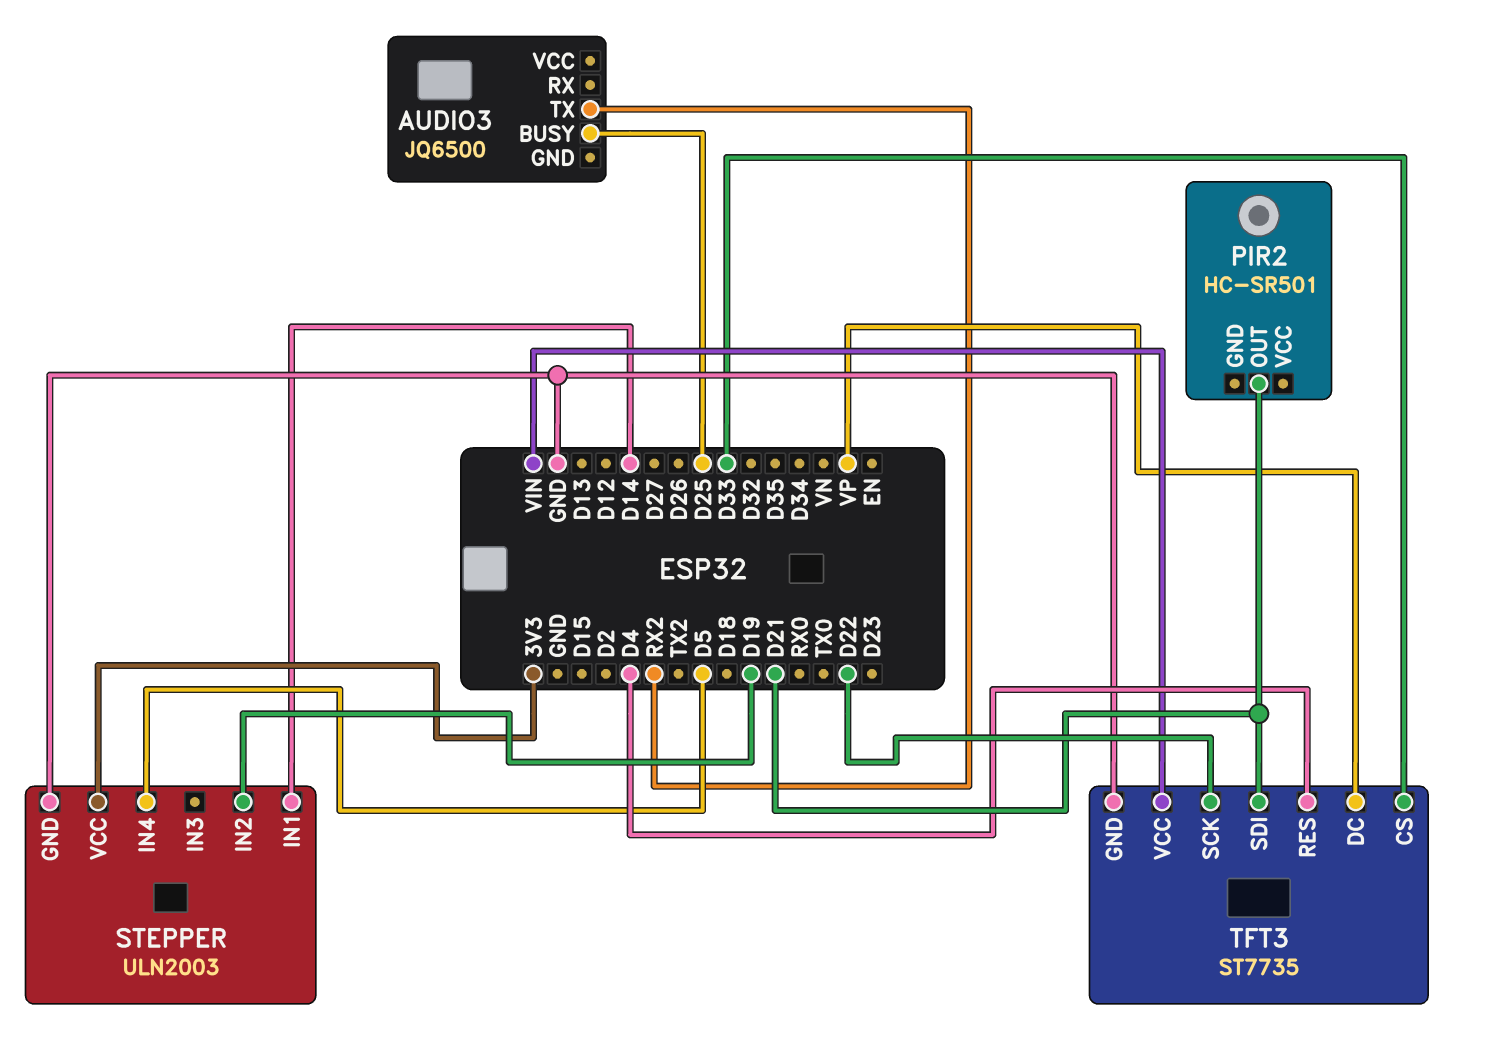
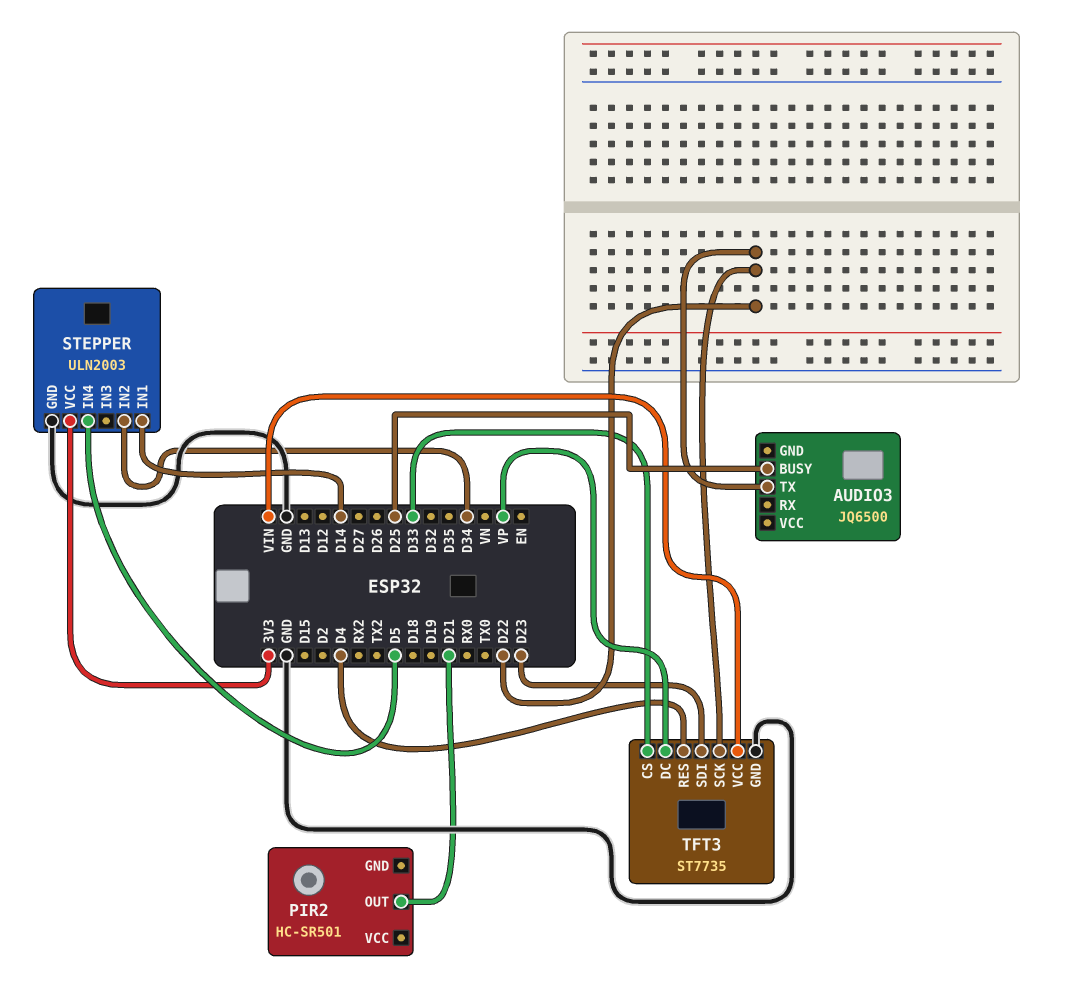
AUDIO3 pin TX: RX2 -> D22
STEPPER pin IN2: D19 -> D34
TFT3 pin SDI: D21 -> D23

